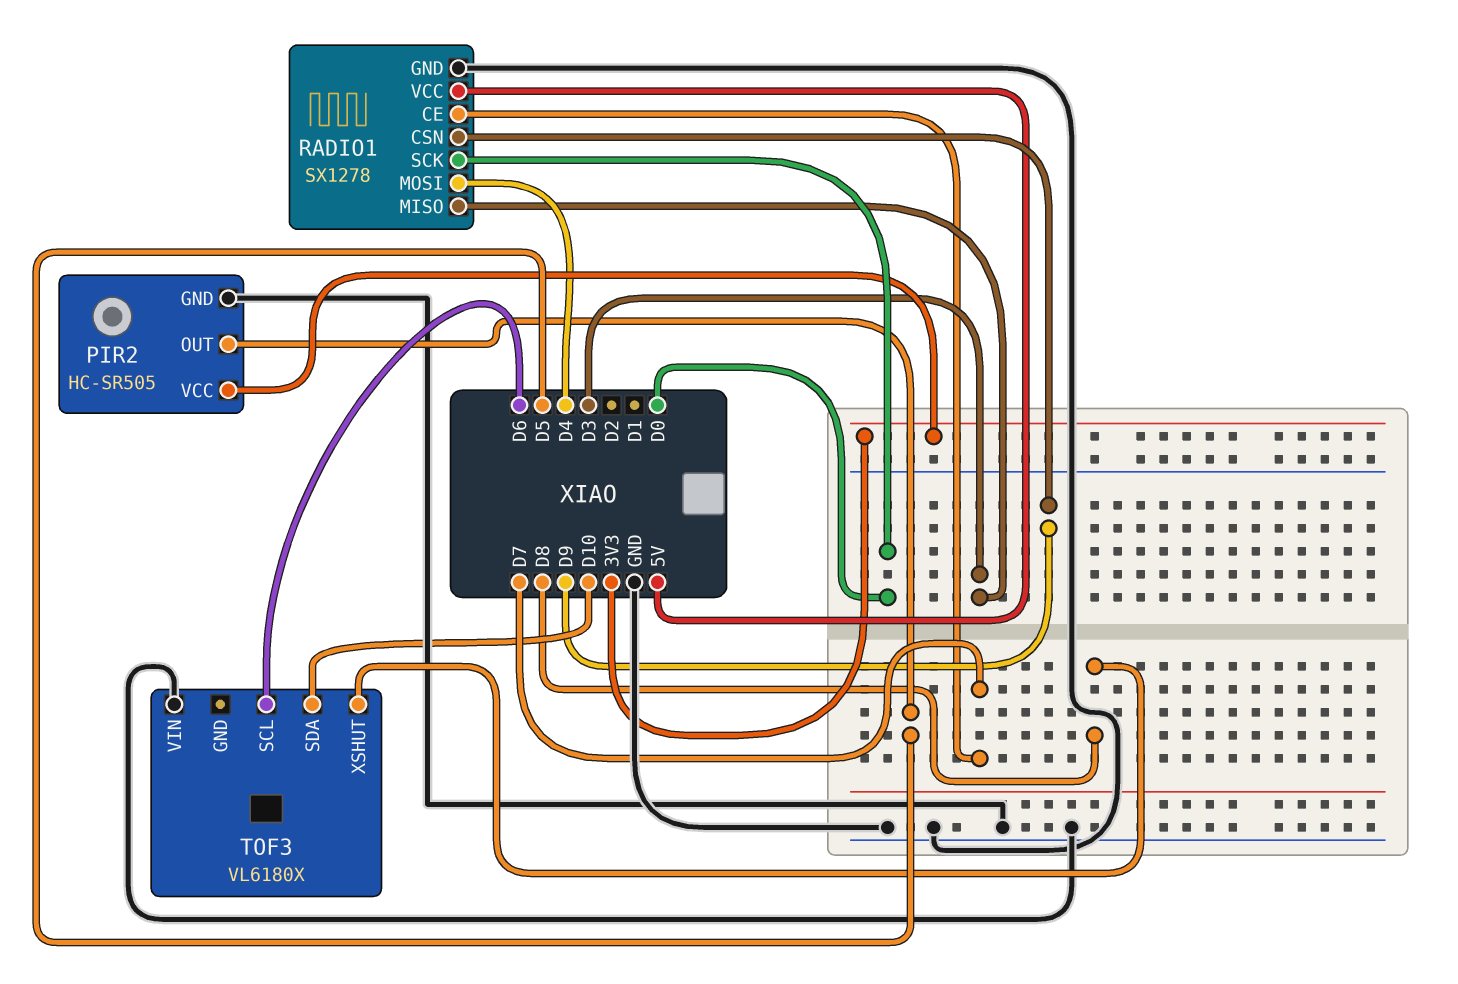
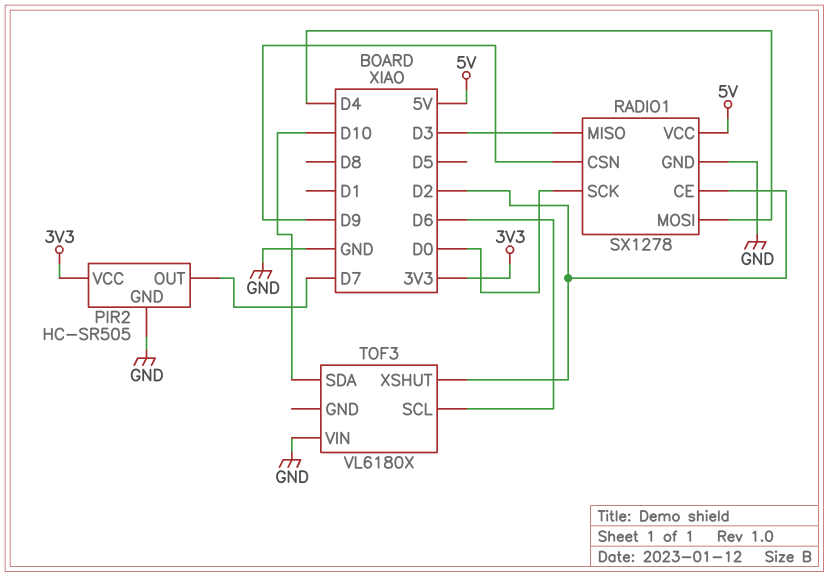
PIR2 pin OUT: D5 -> D7
RADIO1 pin CE: D7 -> D2
TOF3 pin XSHUT: D8 -> D2

